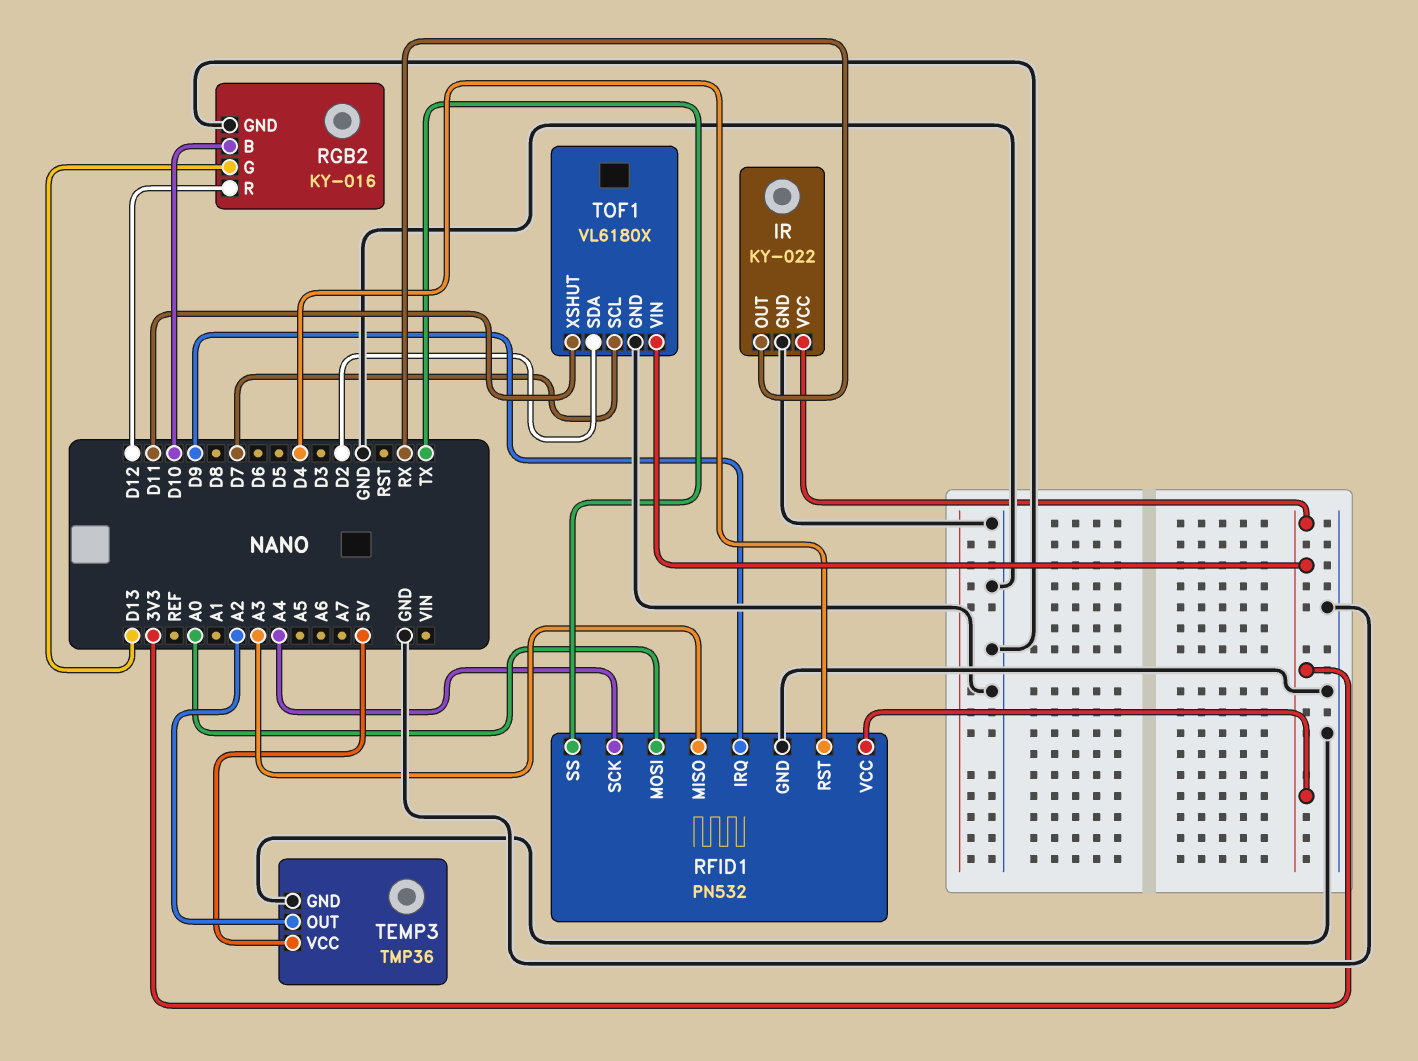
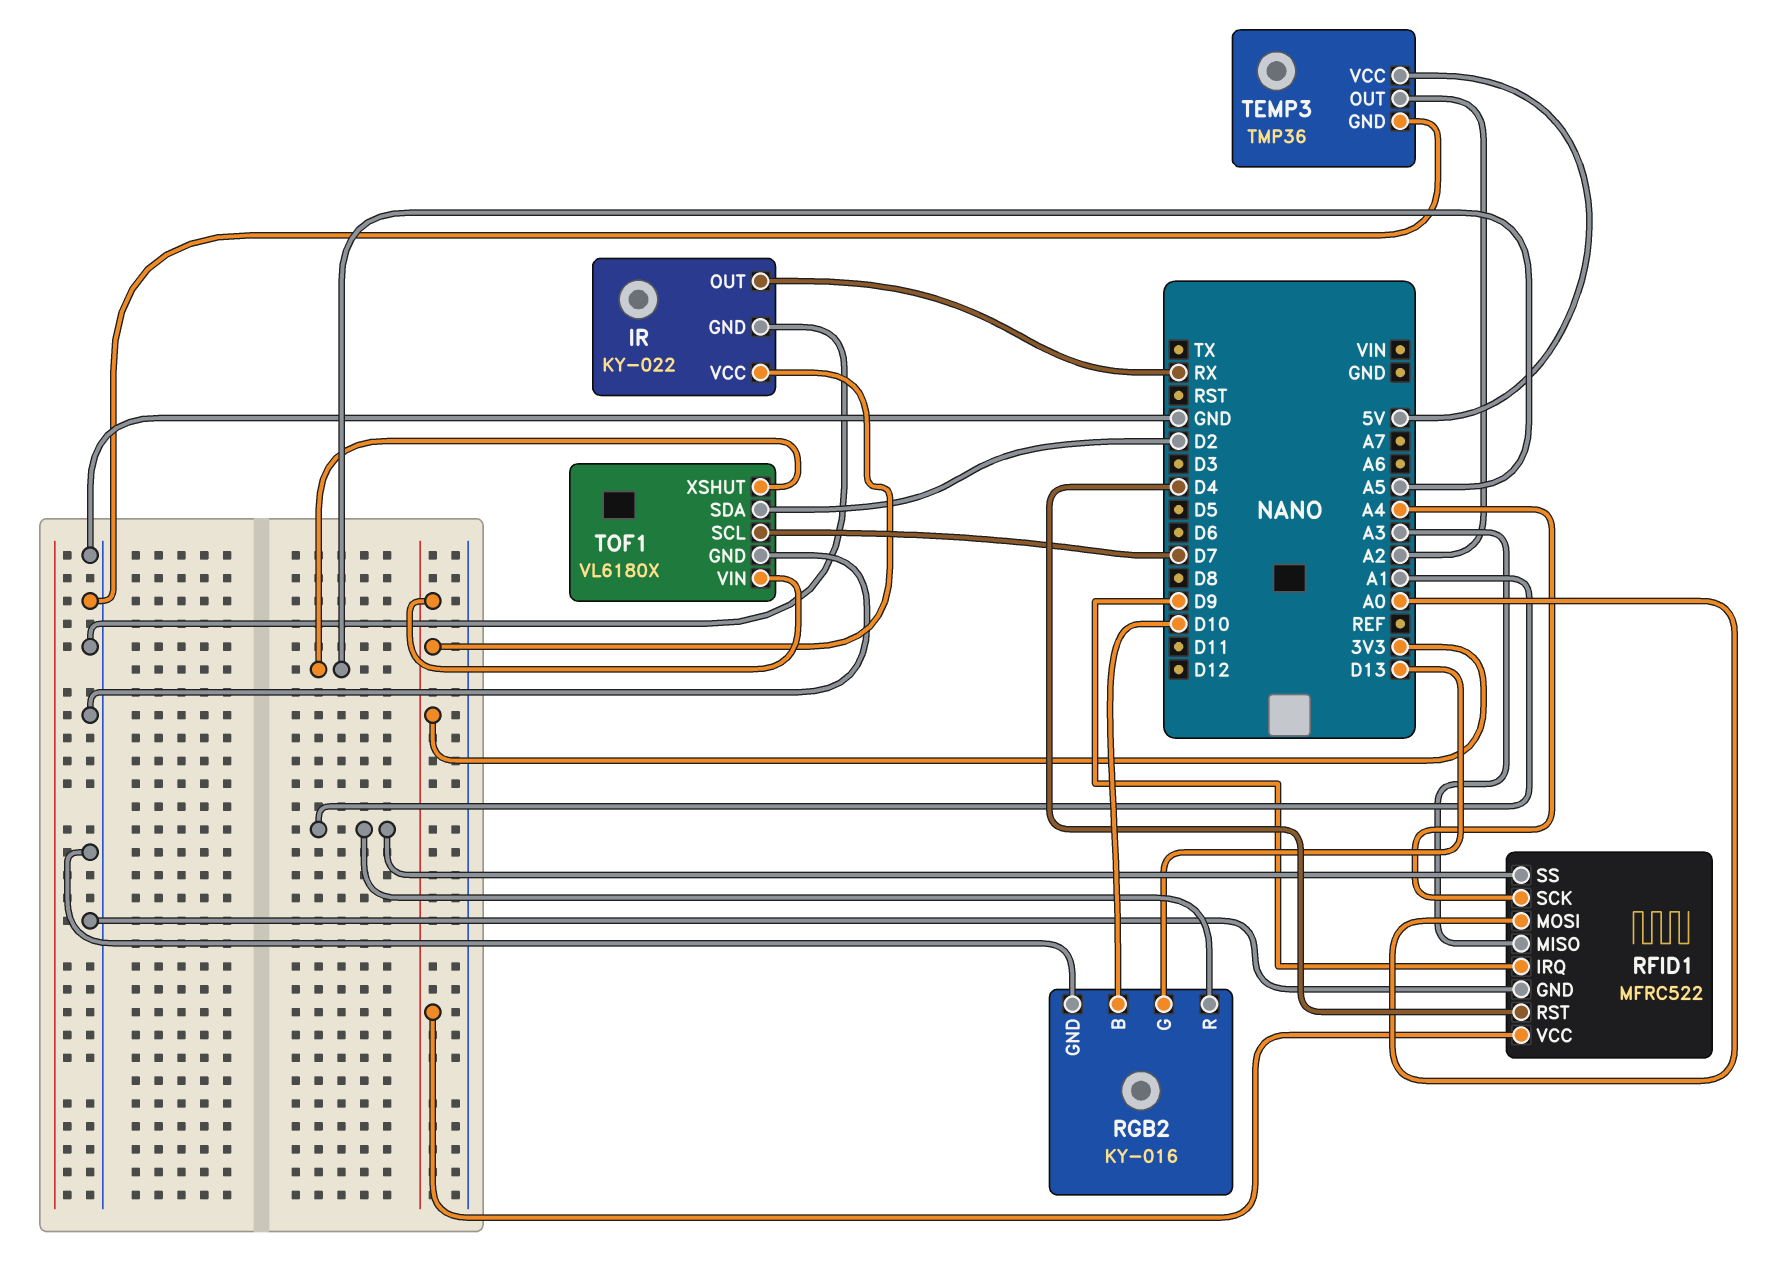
RFID1: PN532 -> MFRC522
RFID1 pin SS: TX -> A1
RGB2 pin R: D12 -> A1
TOF1 pin XSHUT: D11 -> A5

